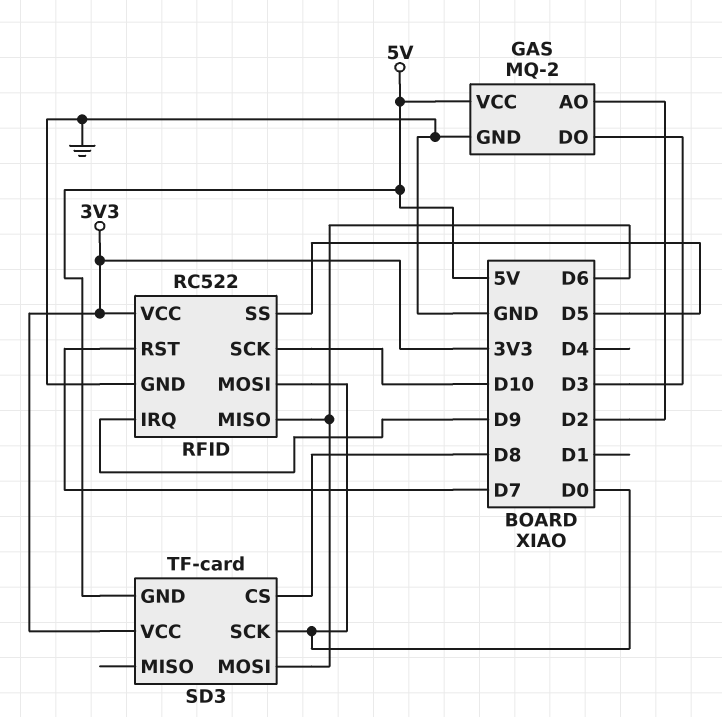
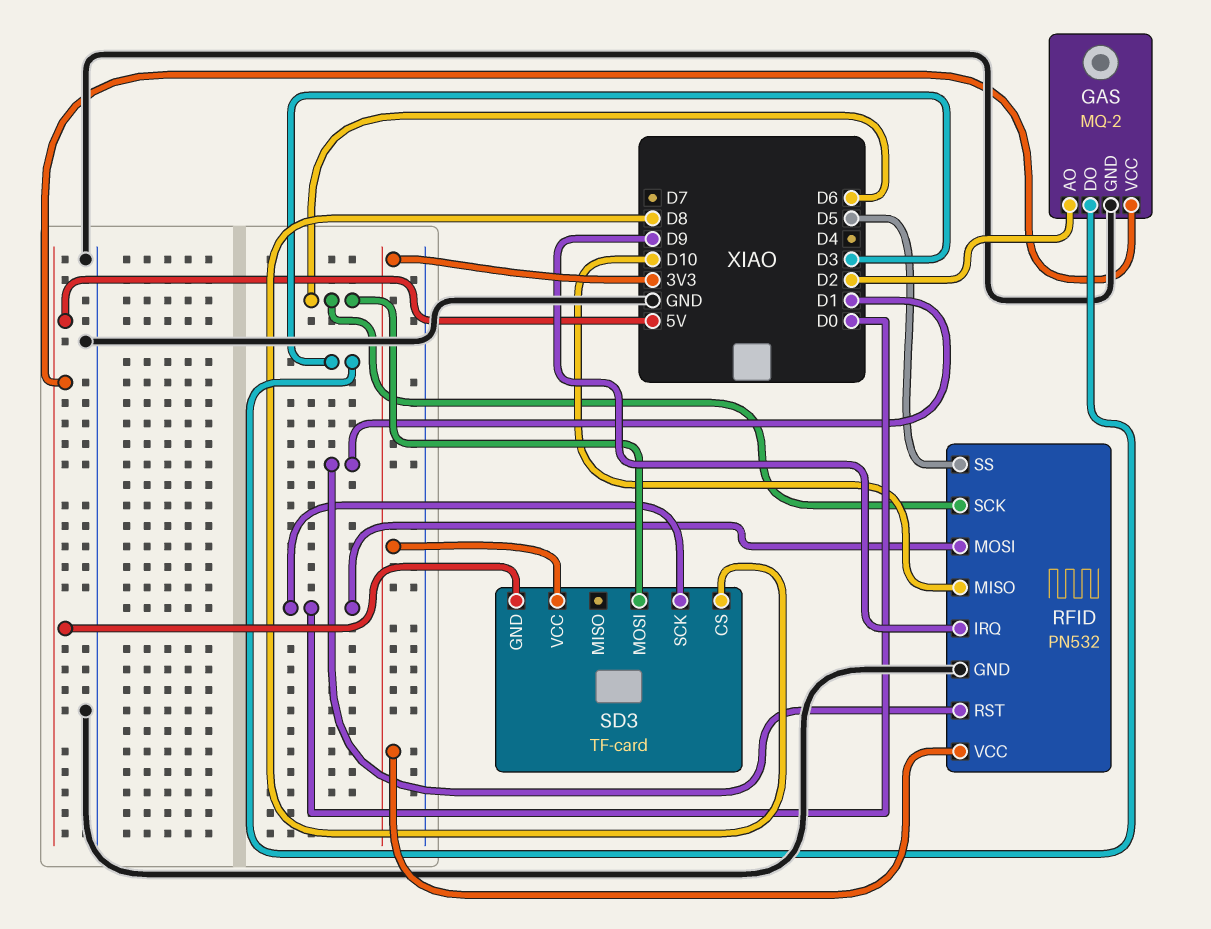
RFID: RC522 -> PN532
RFID pin MISO: D6 -> D10
RFID pin RST: D7 -> D1
RFID pin SCK: D10 -> D6

